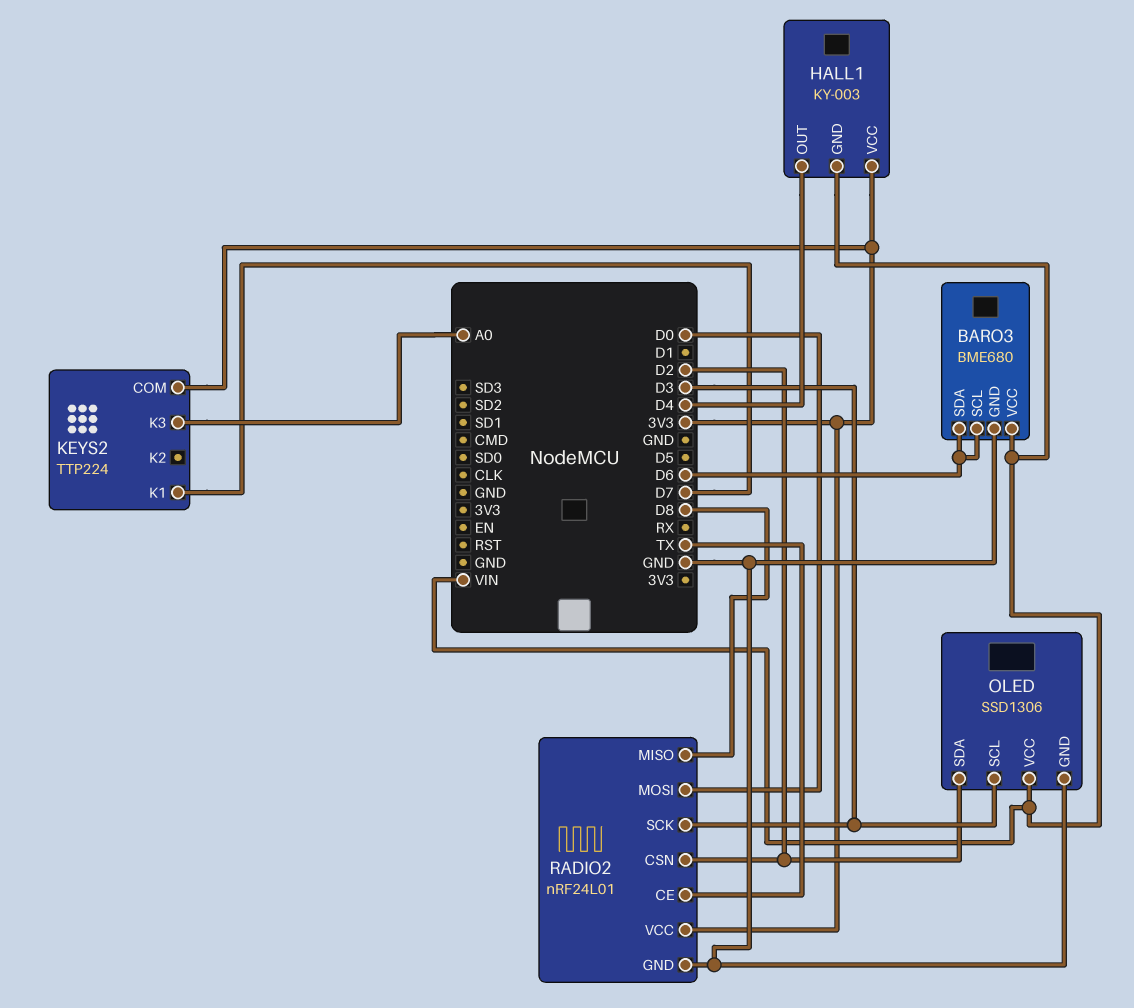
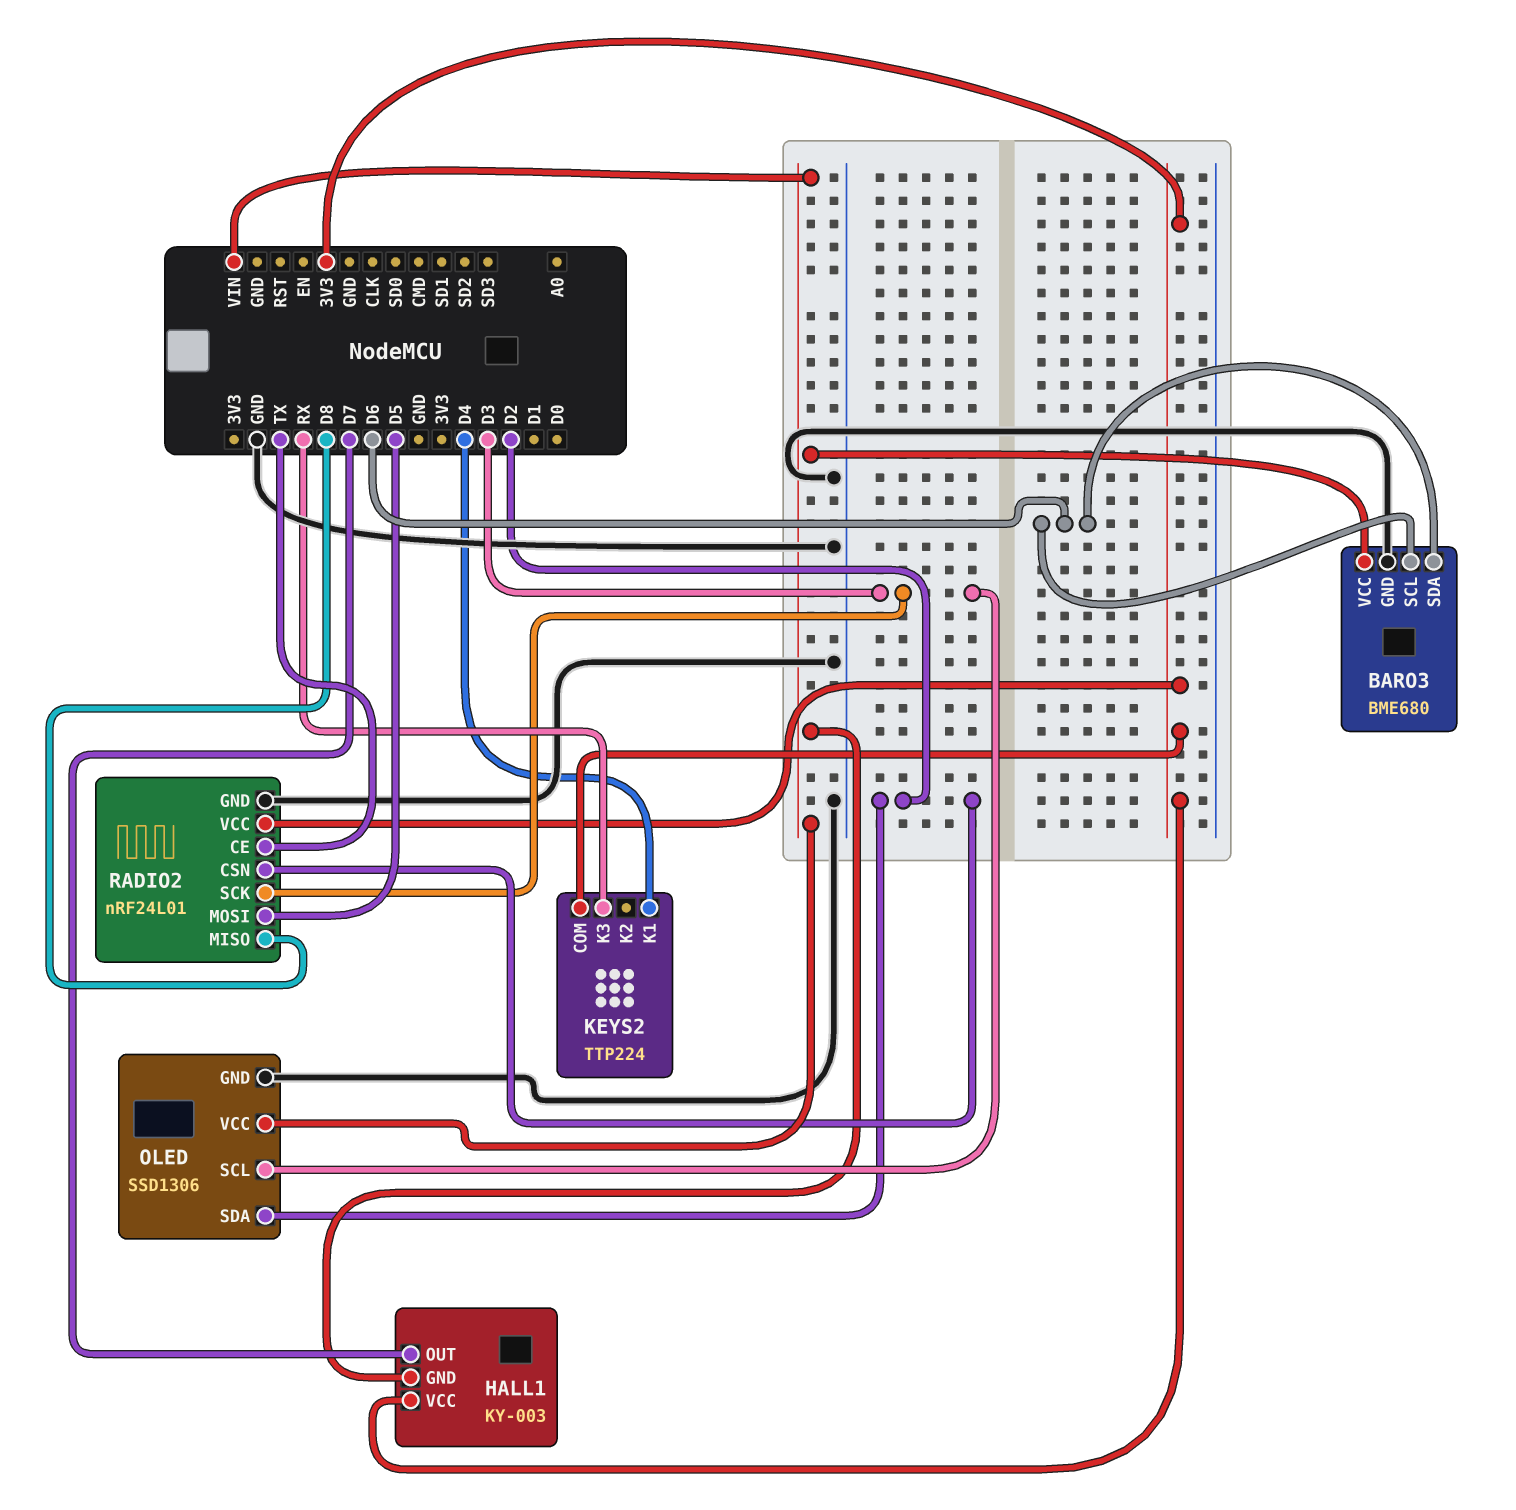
HALL1 pin OUT: D4 -> D7
KEYS2 pin K1: D7 -> D4
KEYS2 pin K3: A0 -> RX
RADIO2 pin MOSI: D0 -> D5

